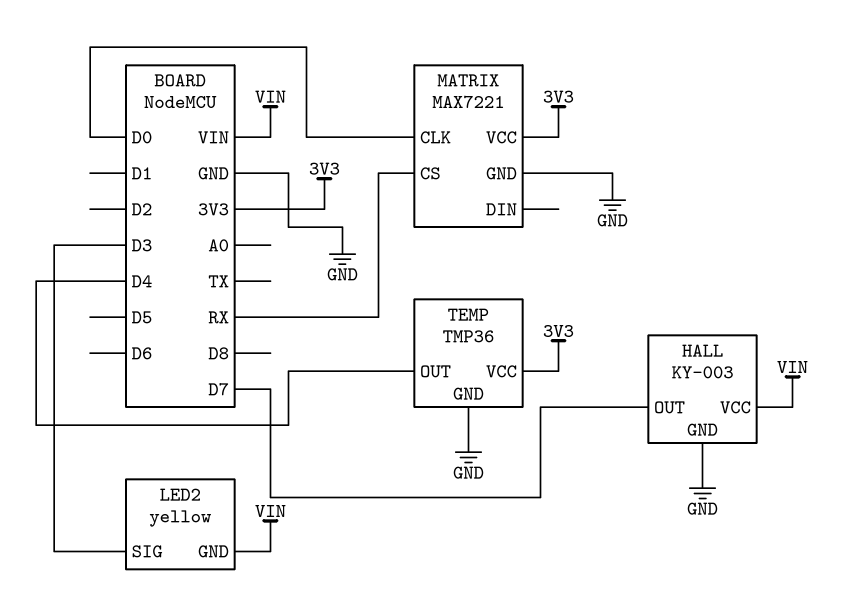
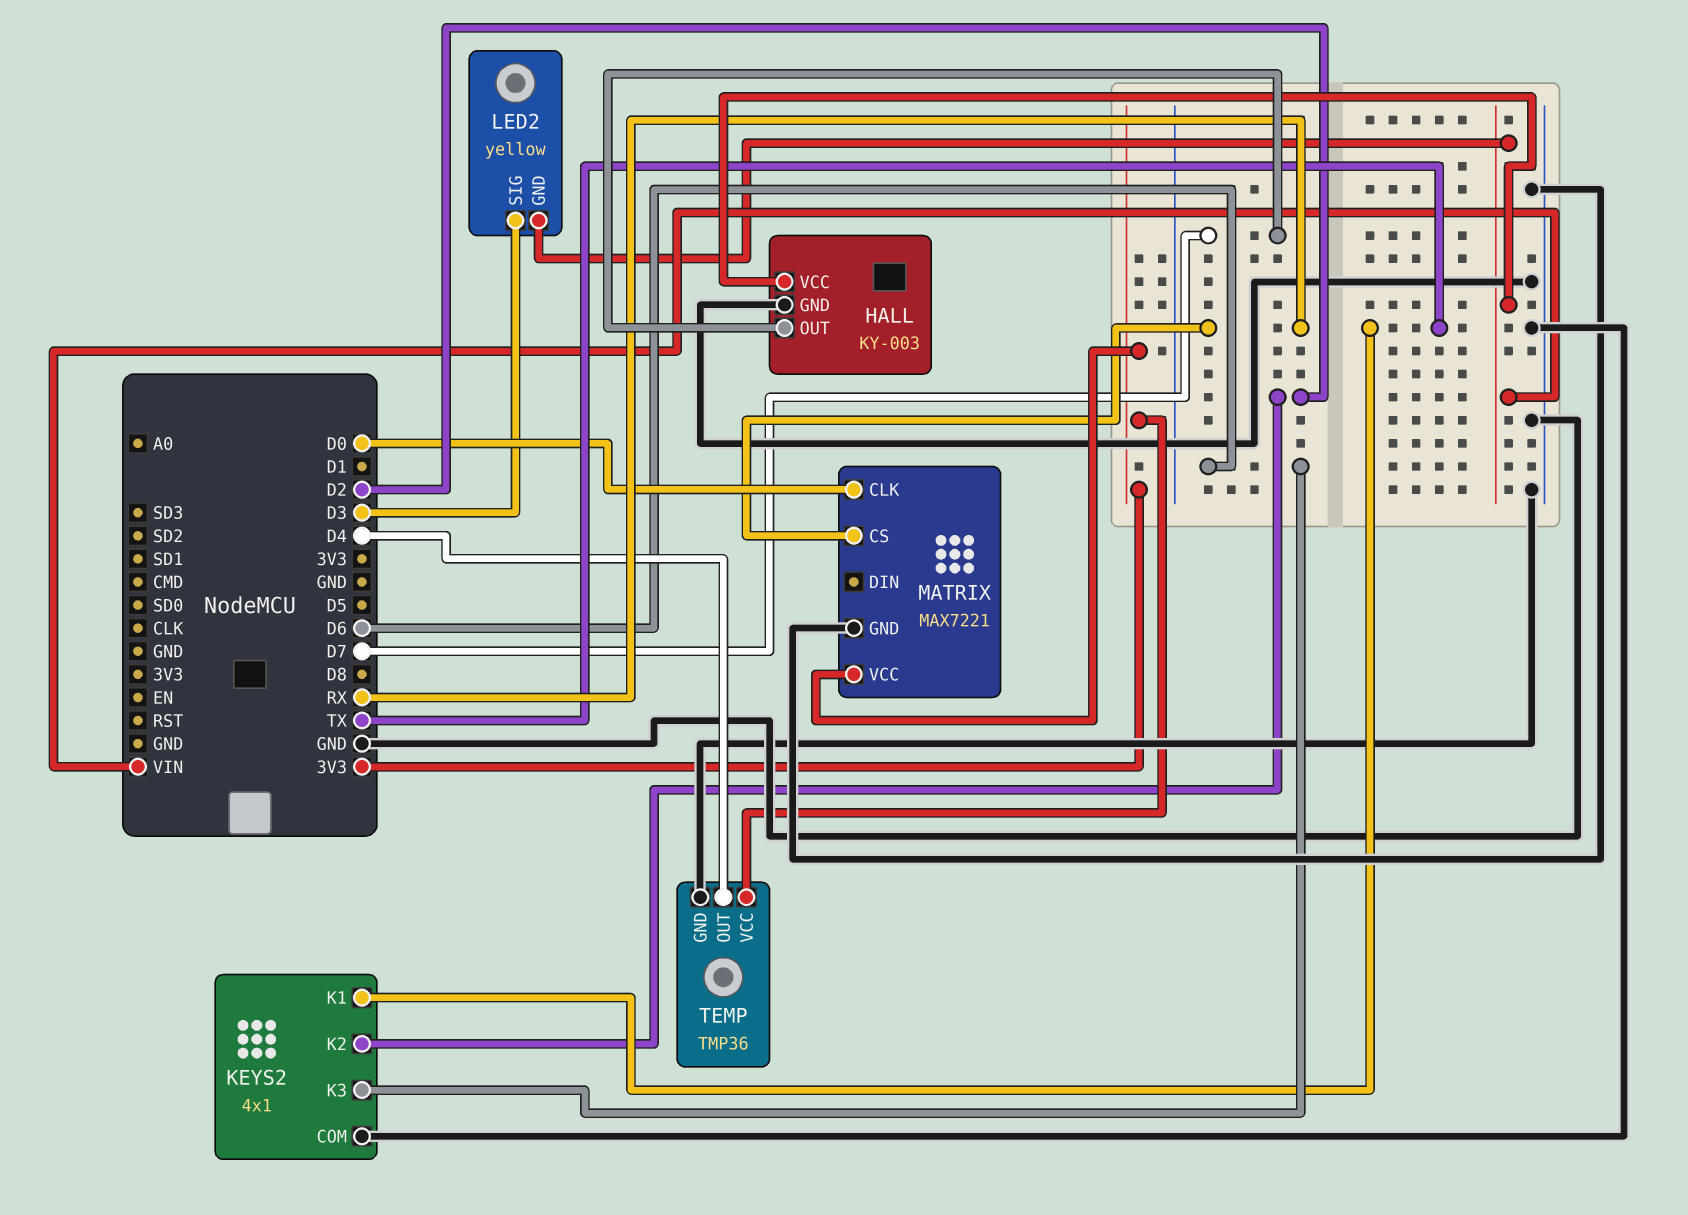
KEYS2: none -> 4x1
KEYS2 pin COM: none -> GND
KEYS2 pin K1: none -> TX
KEYS2 pin K2: none -> D2
KEYS2 pin K3: none -> D6

